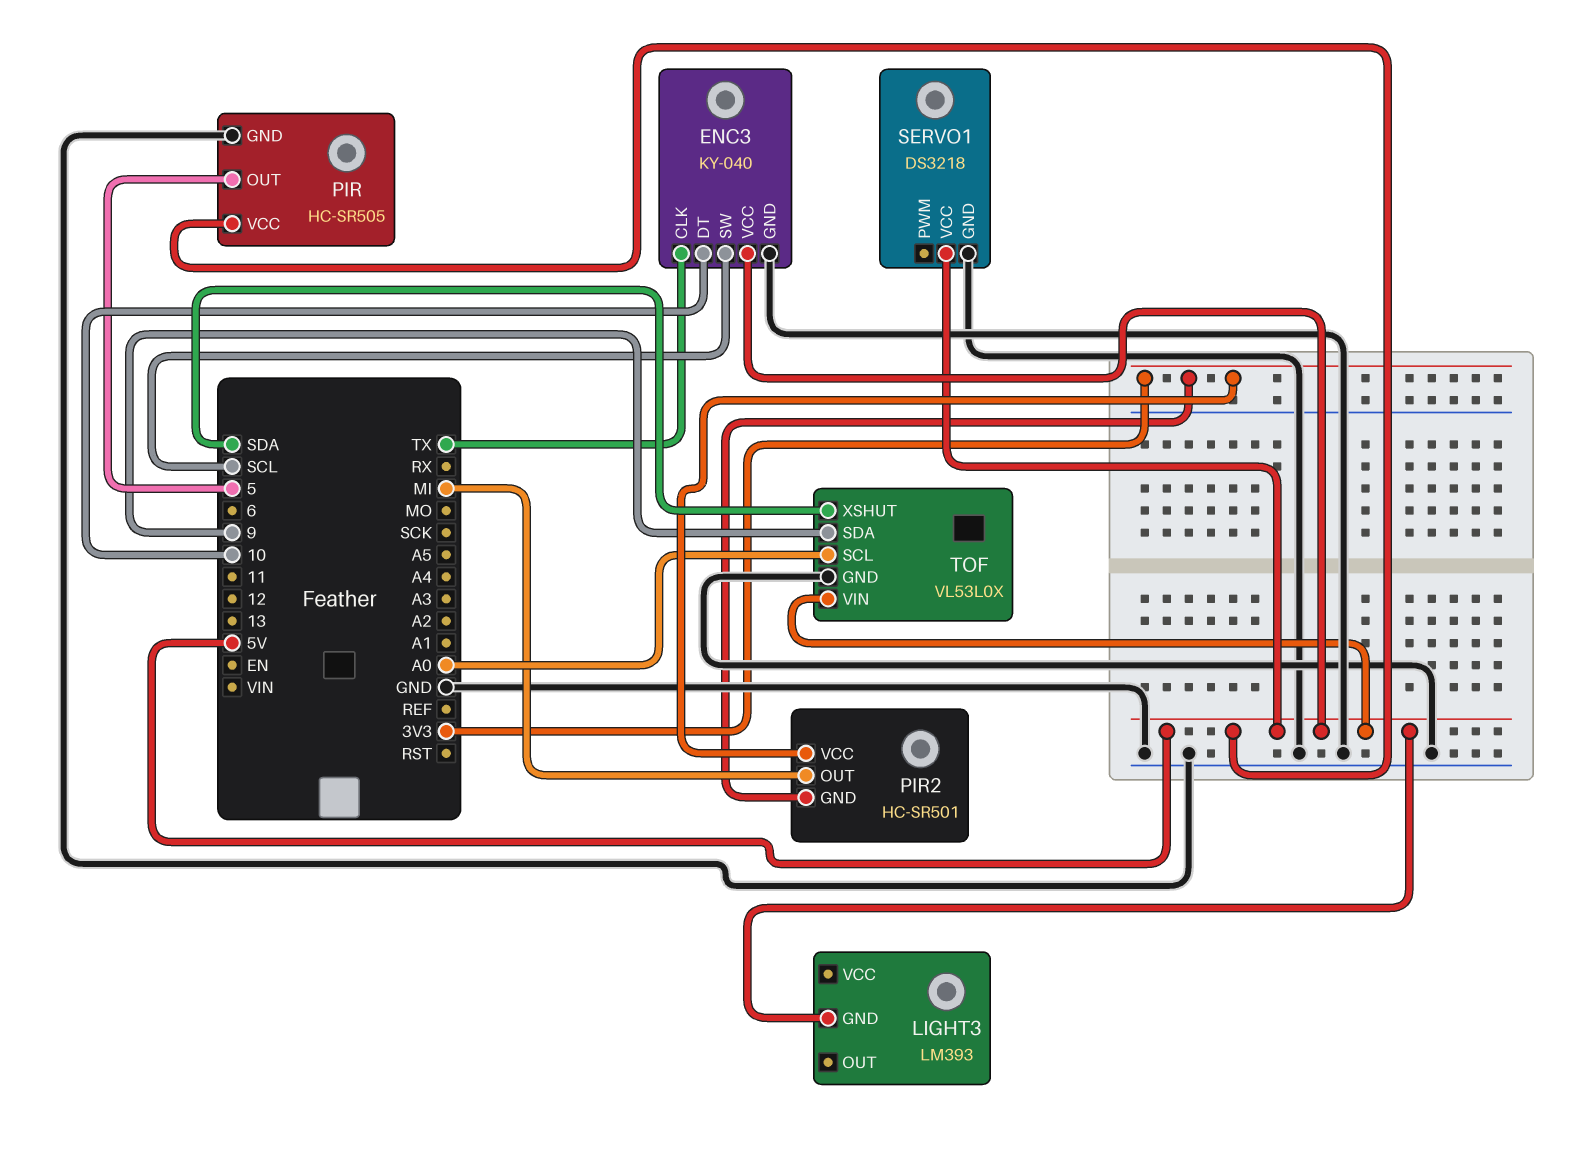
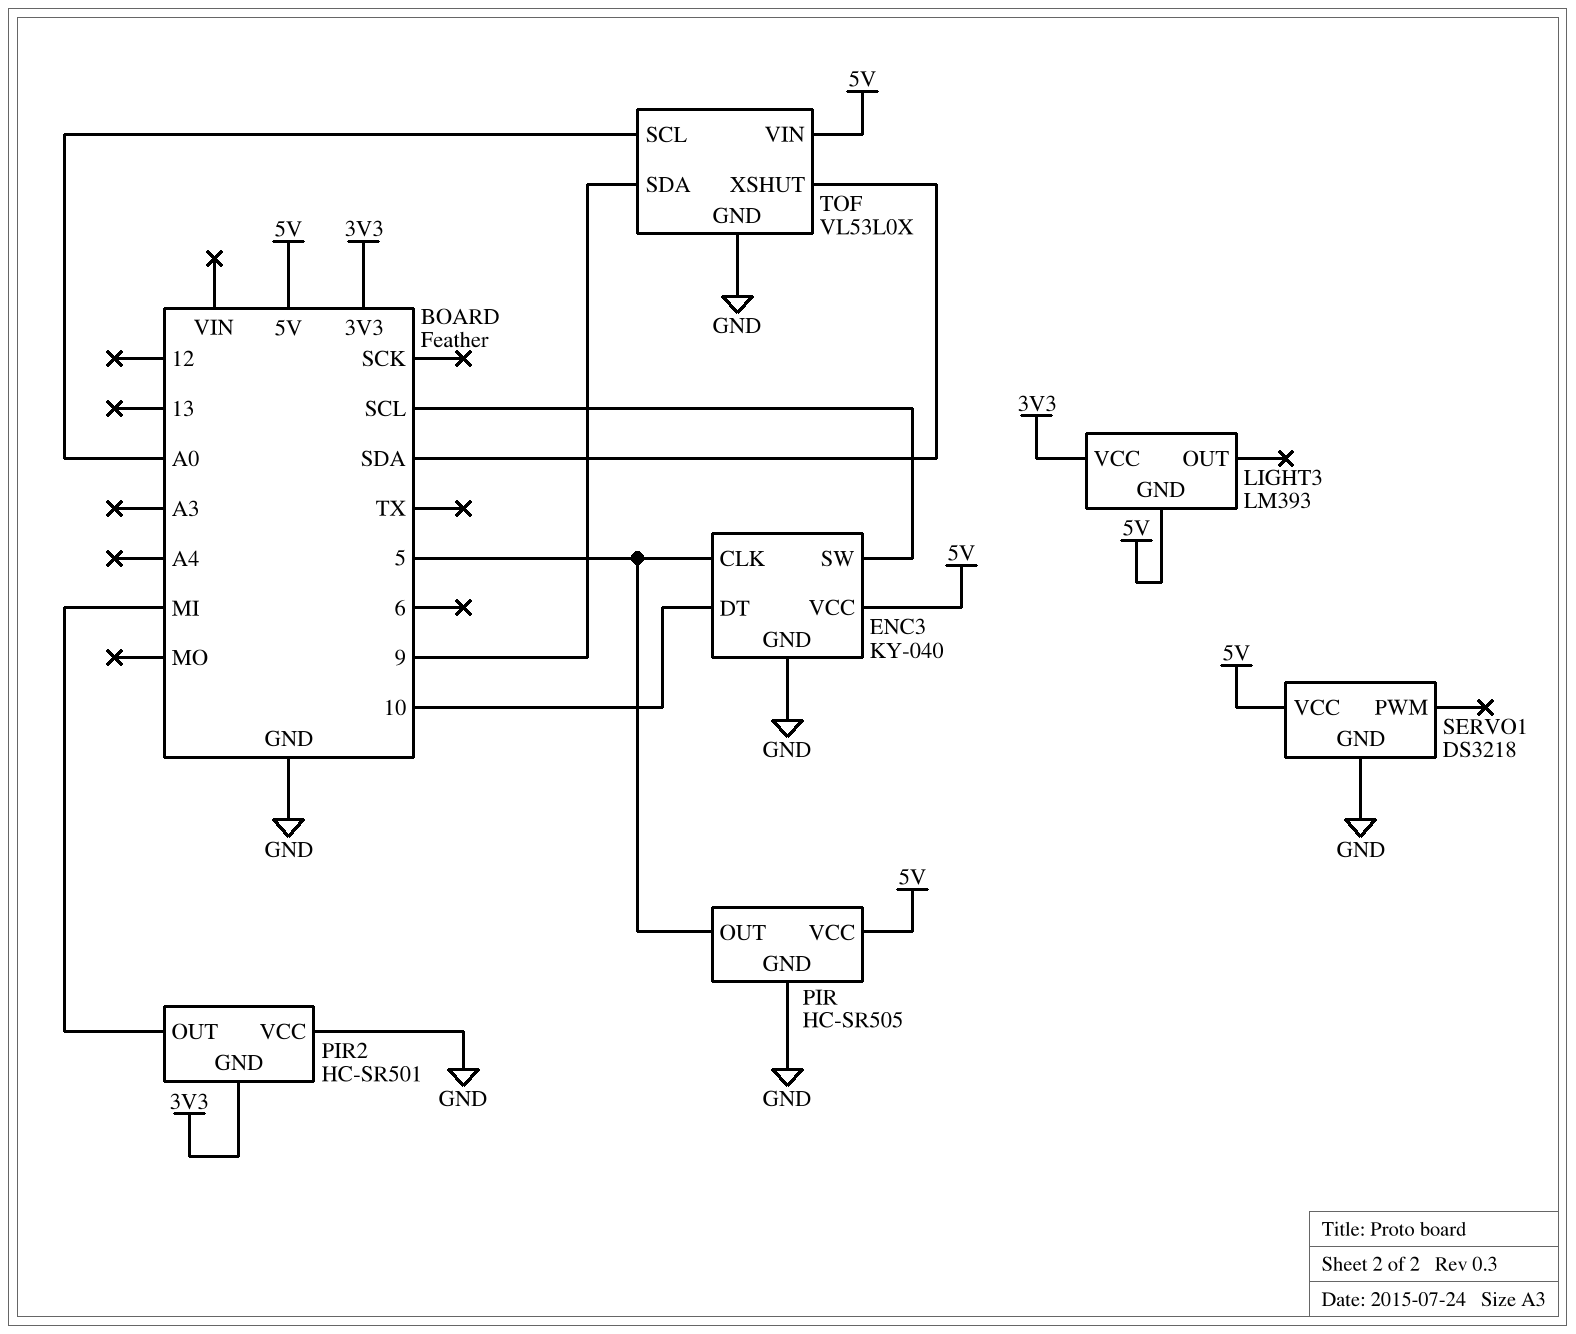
ENC3 pin CLK: TX -> 5
LIGHT3 pin VCC: none -> 3V3
PIR2 pin VCC: 3V3 -> GND

